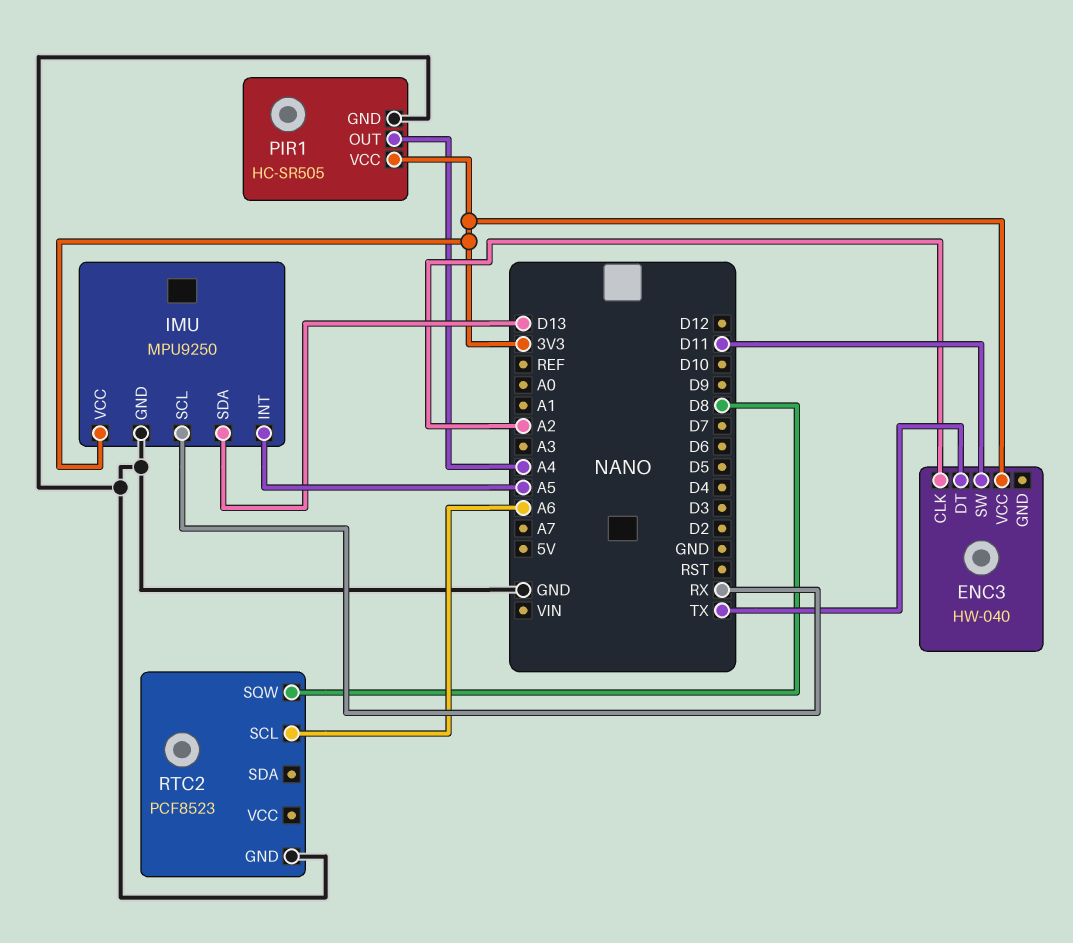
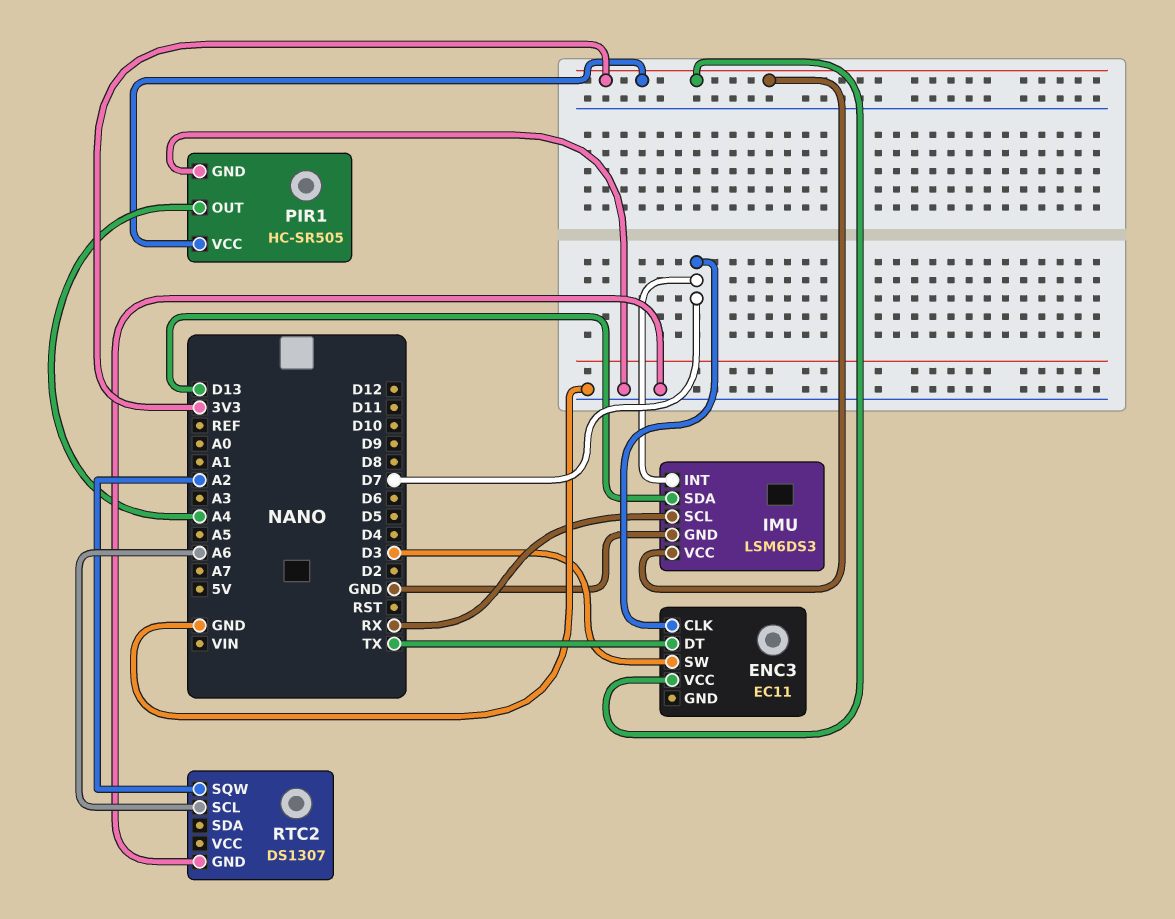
ENC3: HW-040 -> EC11
ENC3 pin CLK: A2 -> D7
ENC3 pin SW: D11 -> D3
IMU: MPU9250 -> LSM6DS3
IMU pin INT: A5 -> D7
RTC2: PCF8523 -> DS1307
RTC2 pin SQW: D8 -> A2

